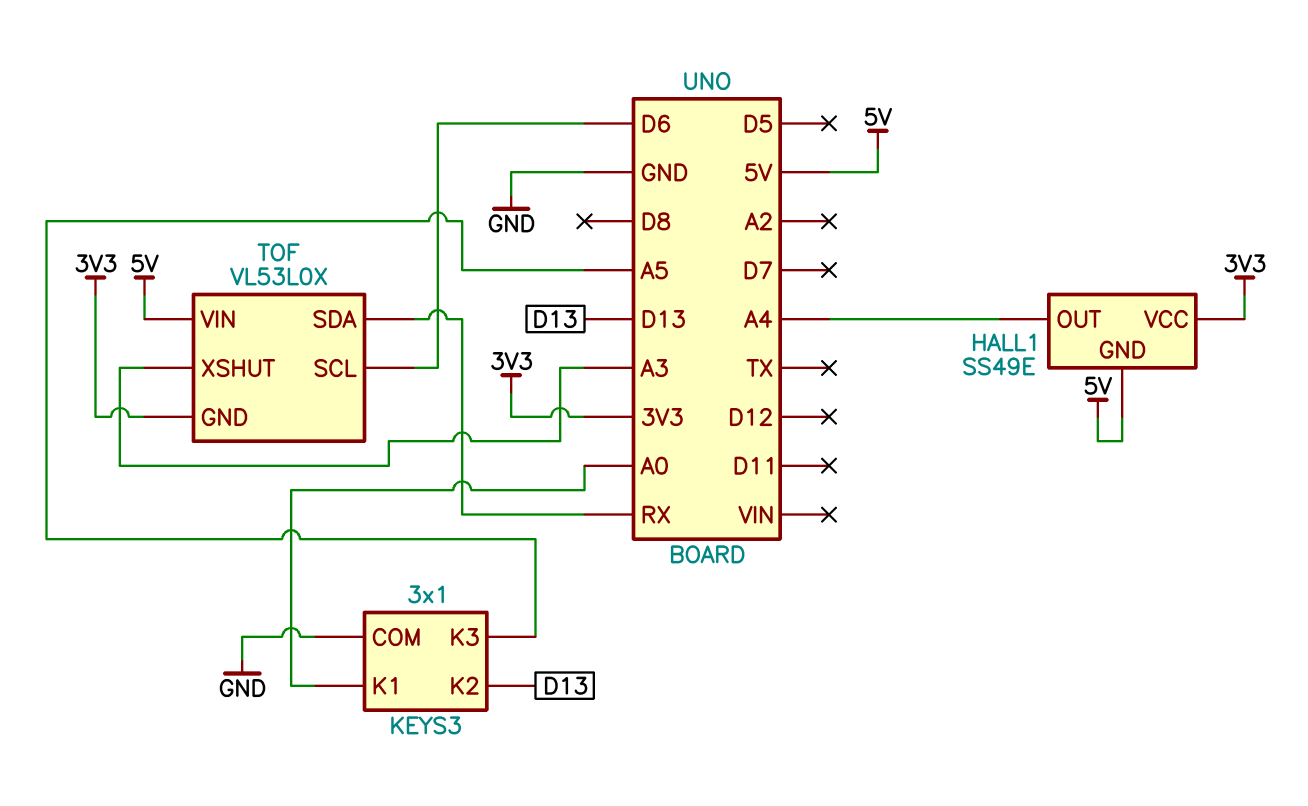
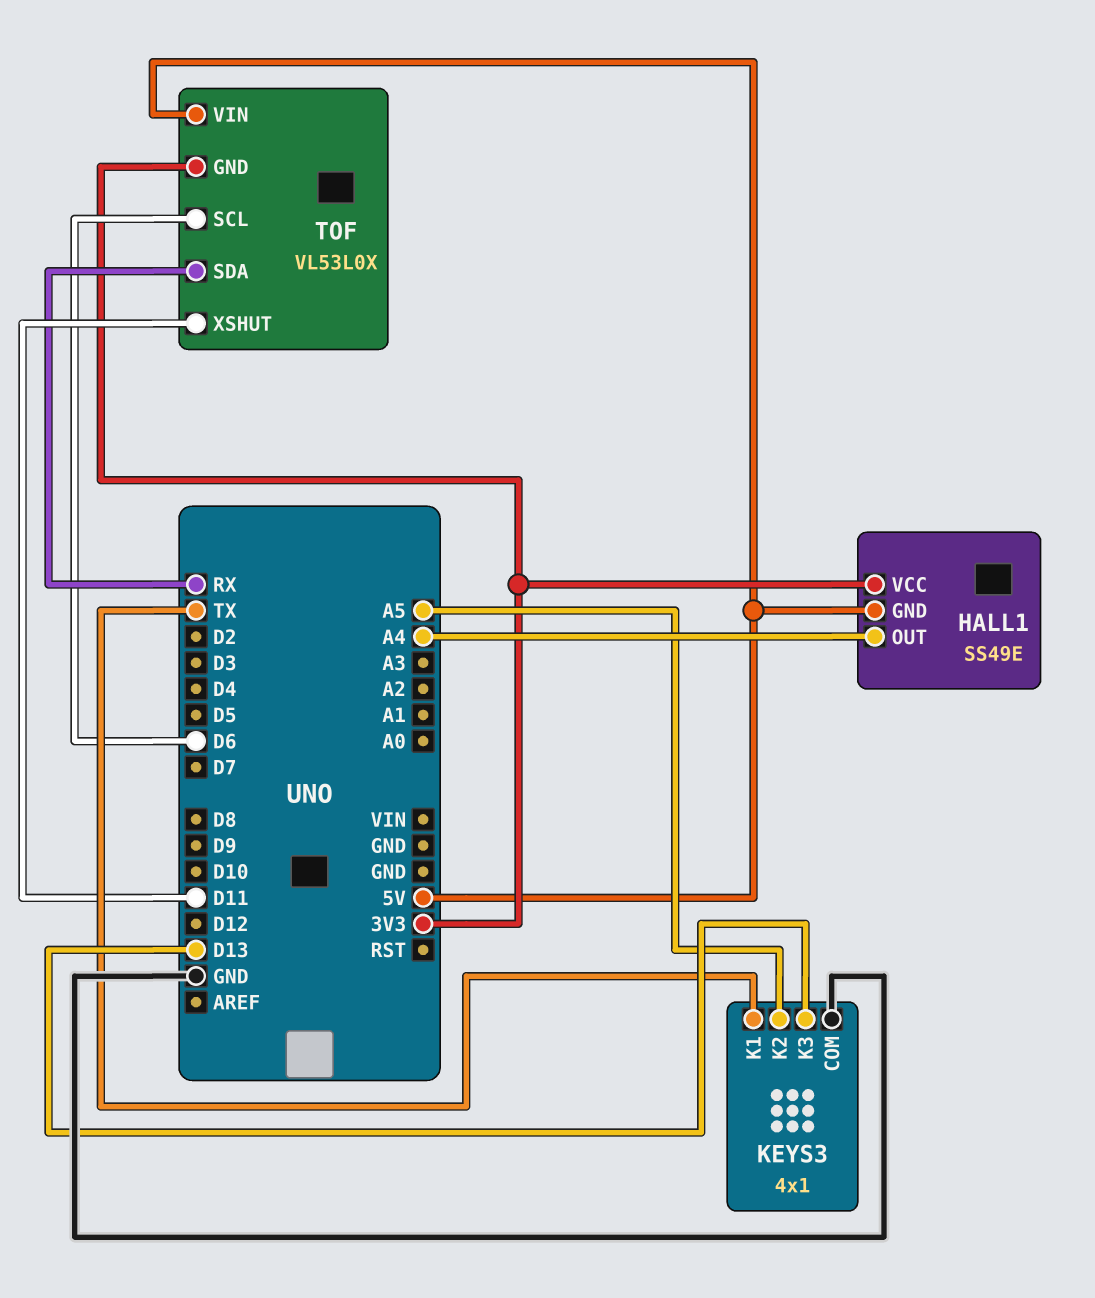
KEYS3: 3x1 -> 4x1
KEYS3 pin K1: A0 -> TX
KEYS3 pin K2: D13 -> A5
KEYS3 pin K3: A5 -> D13
TOF pin XSHUT: A3 -> D11

